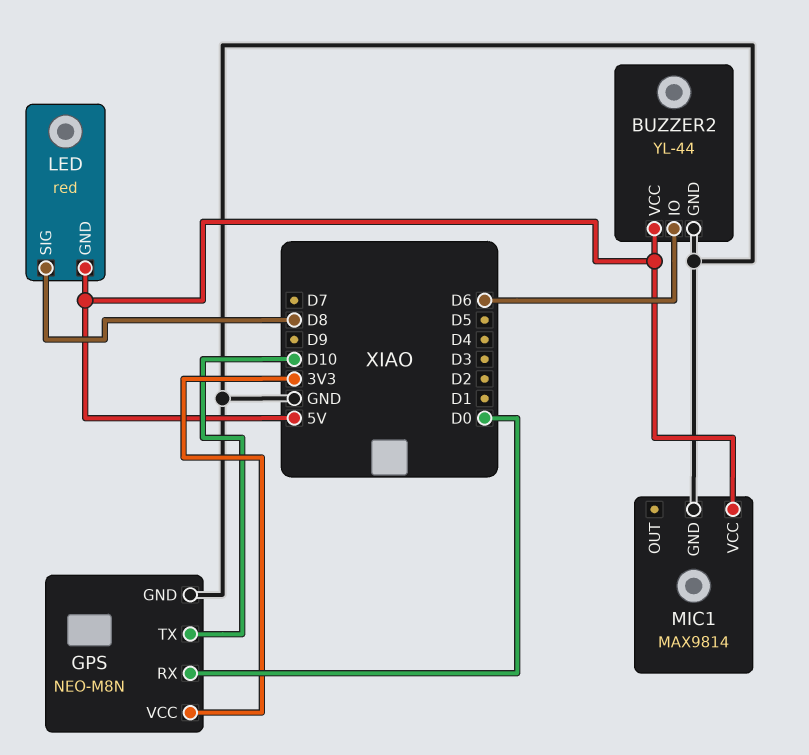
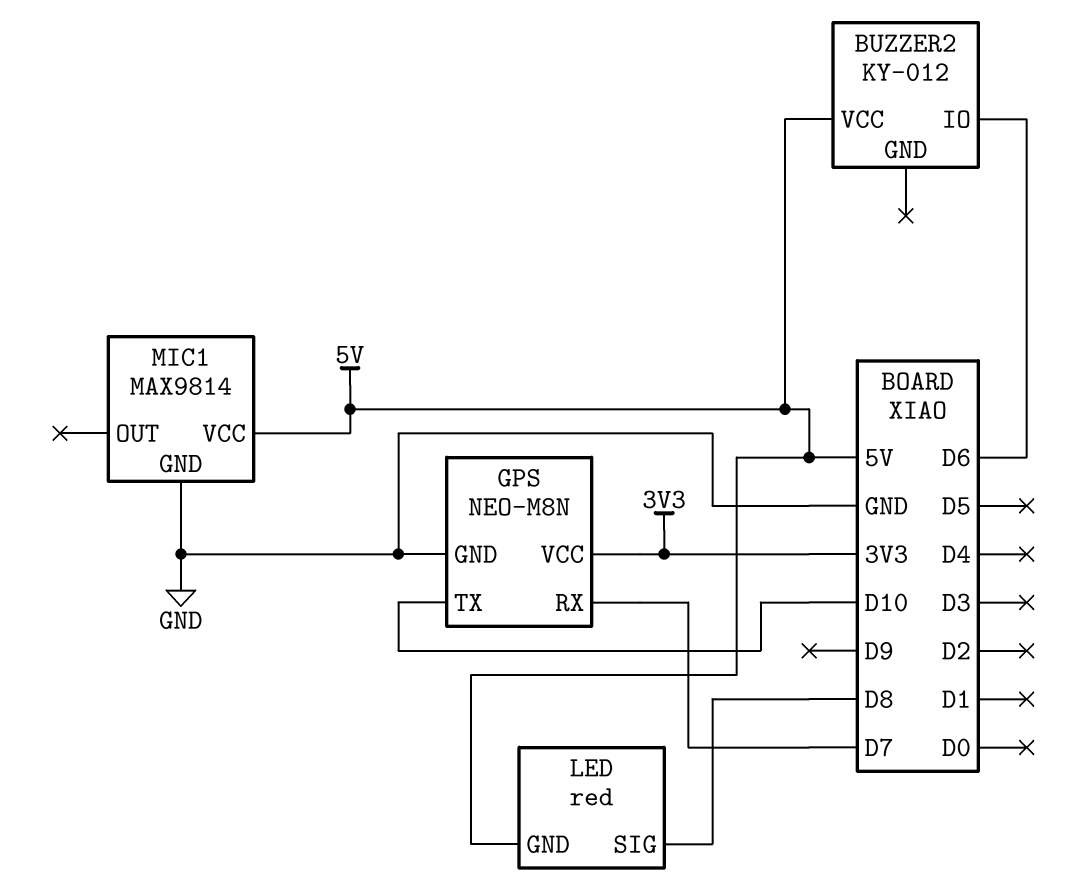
BUZZER2: YL-44 -> KY-012
BUZZER2 pin GND: GND -> none
GPS pin RX: D0 -> D7

